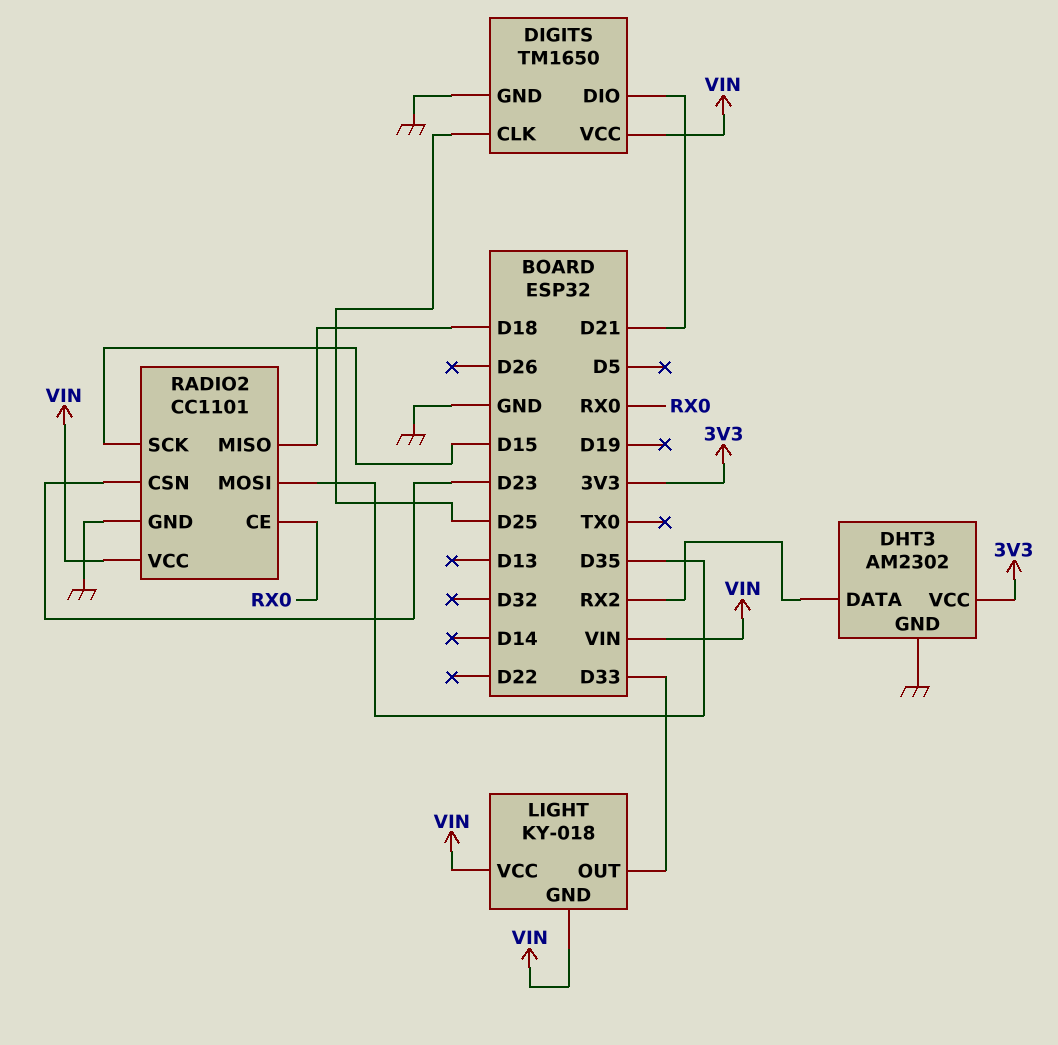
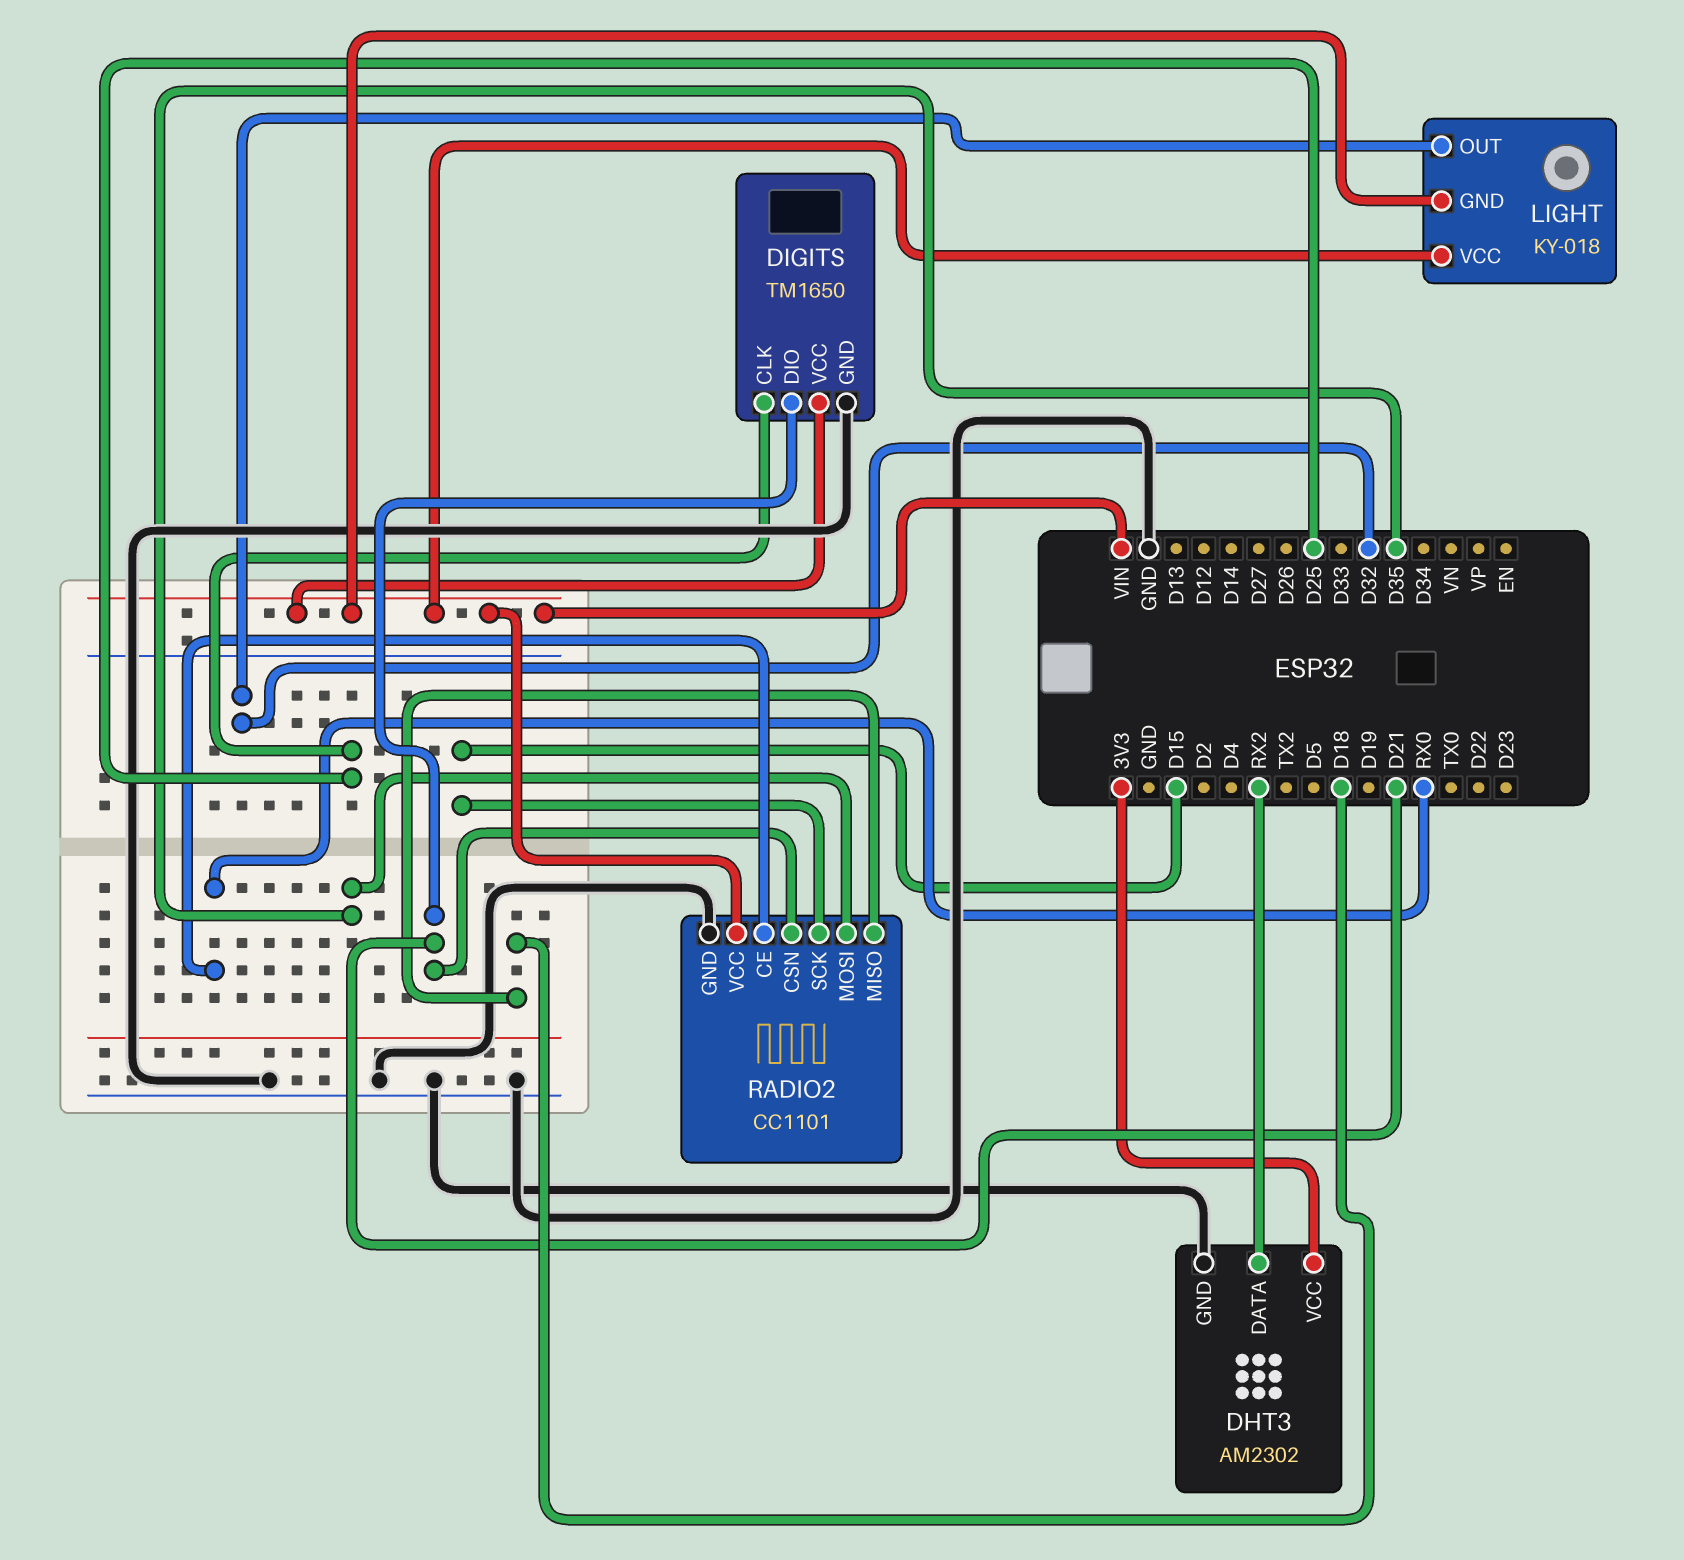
LIGHT pin OUT: D33 -> D32
RADIO2 pin CSN: D23 -> D21

